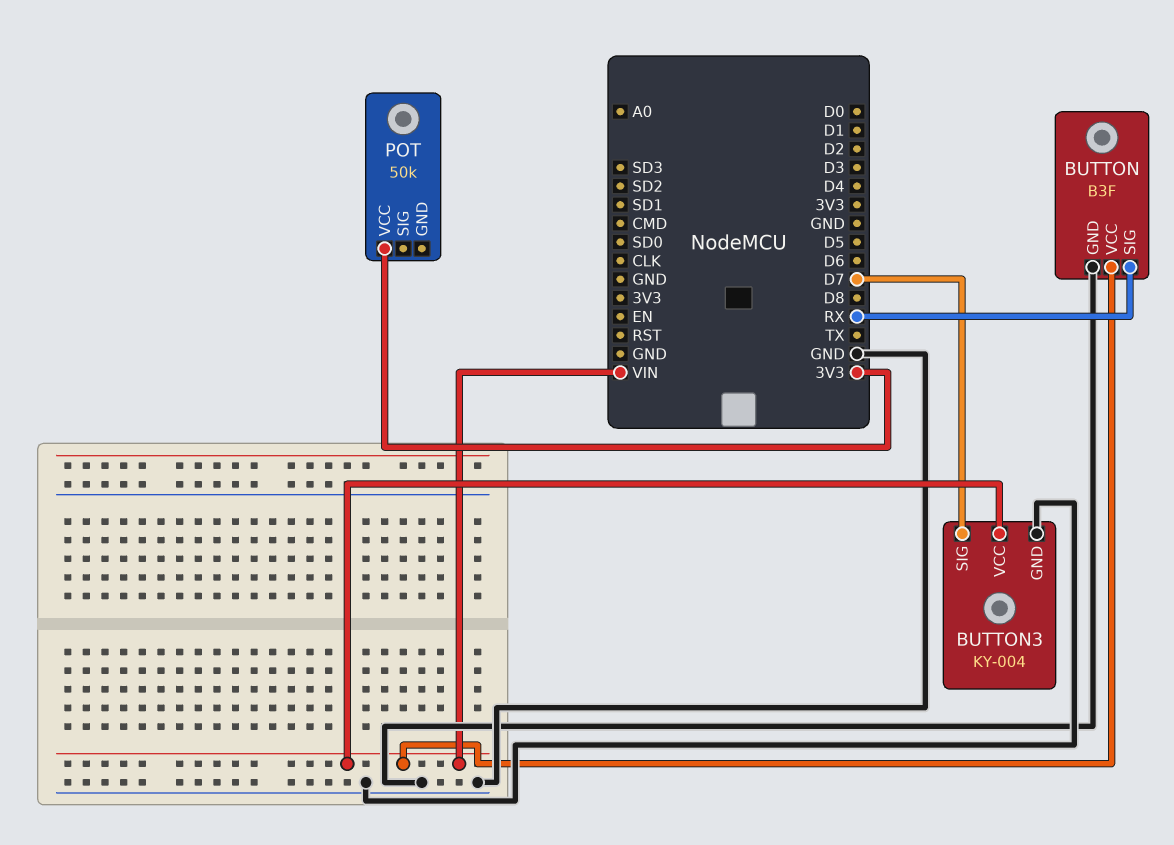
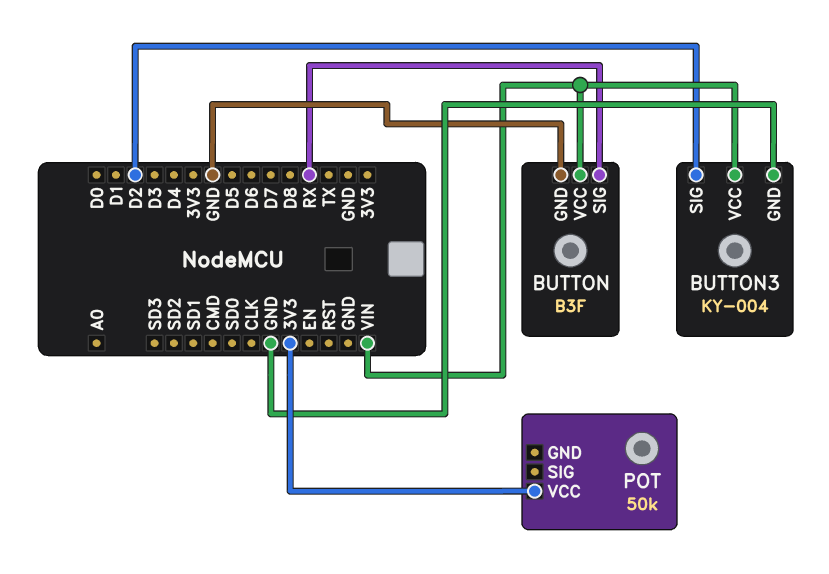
BUTTON3 pin SIG: D7 -> D2

